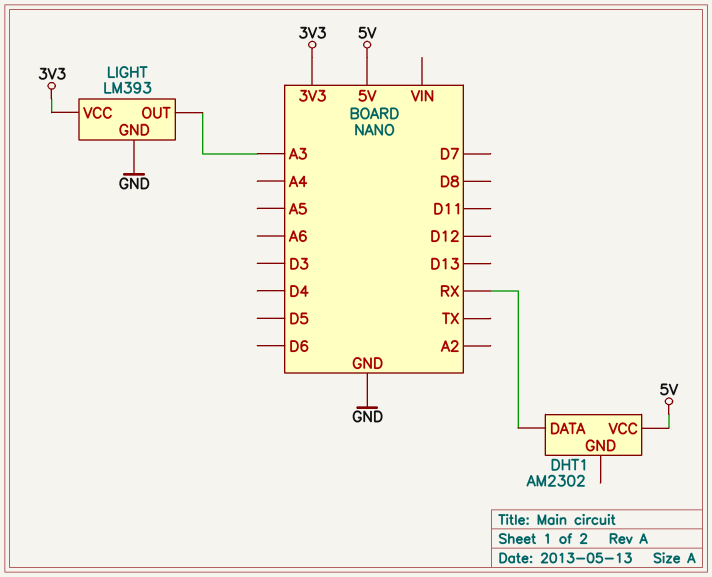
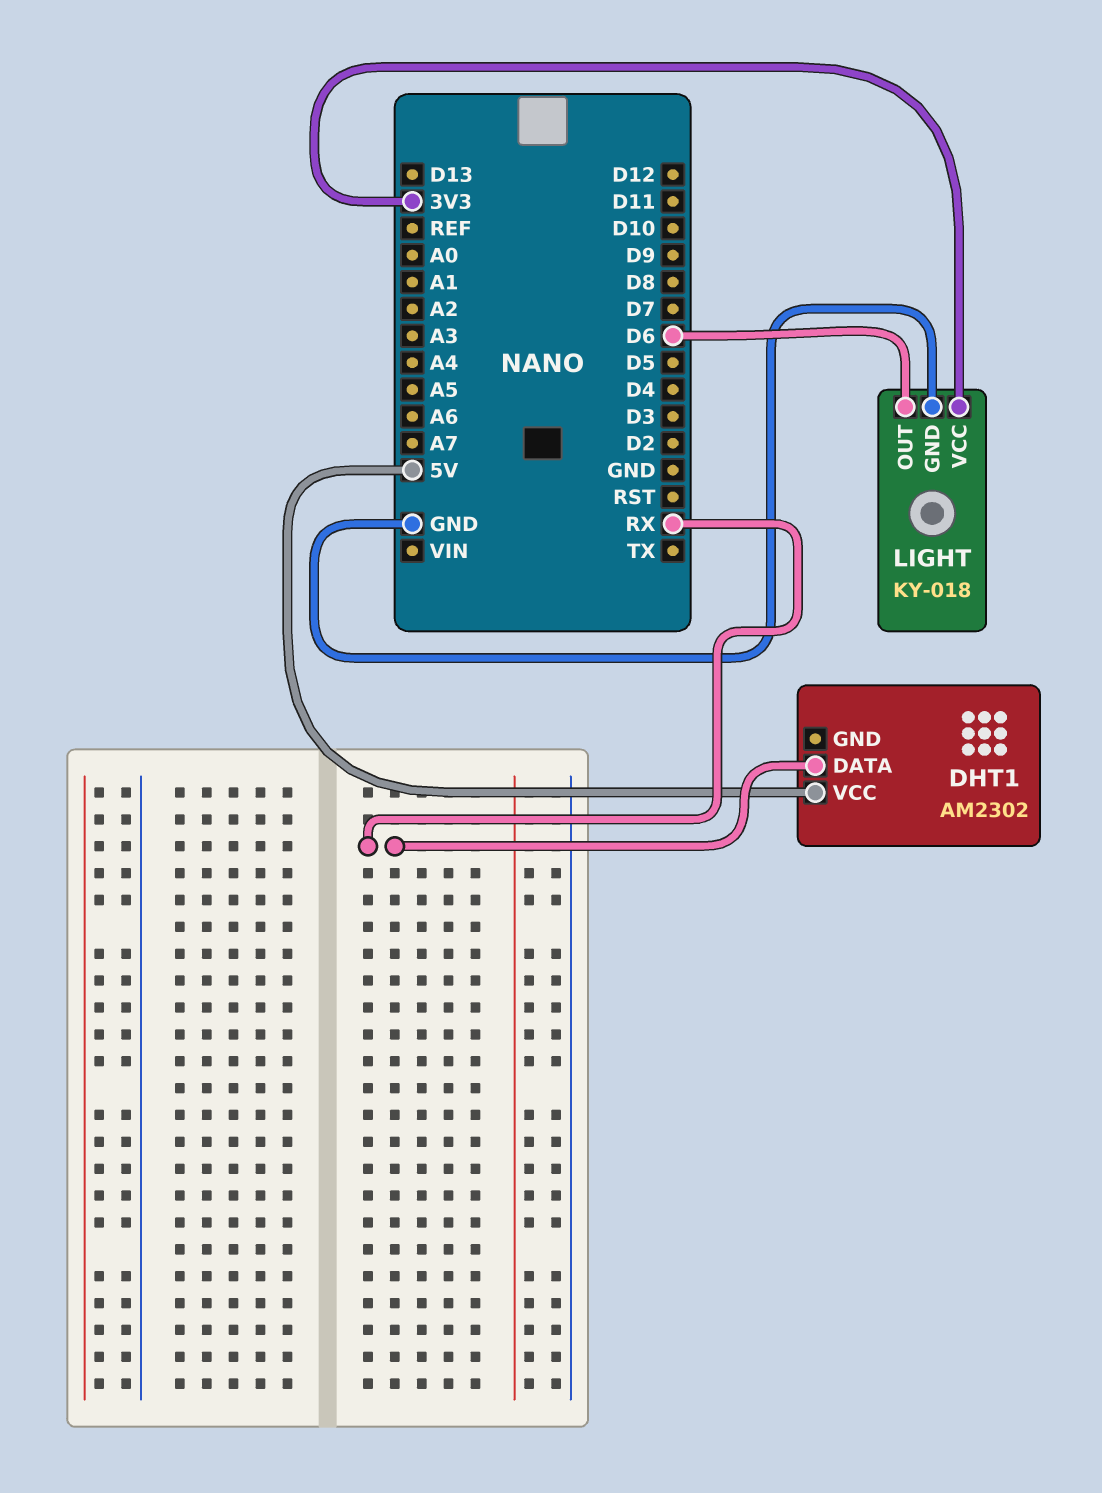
LIGHT: LM393 -> KY-018
LIGHT pin OUT: A3 -> D6

